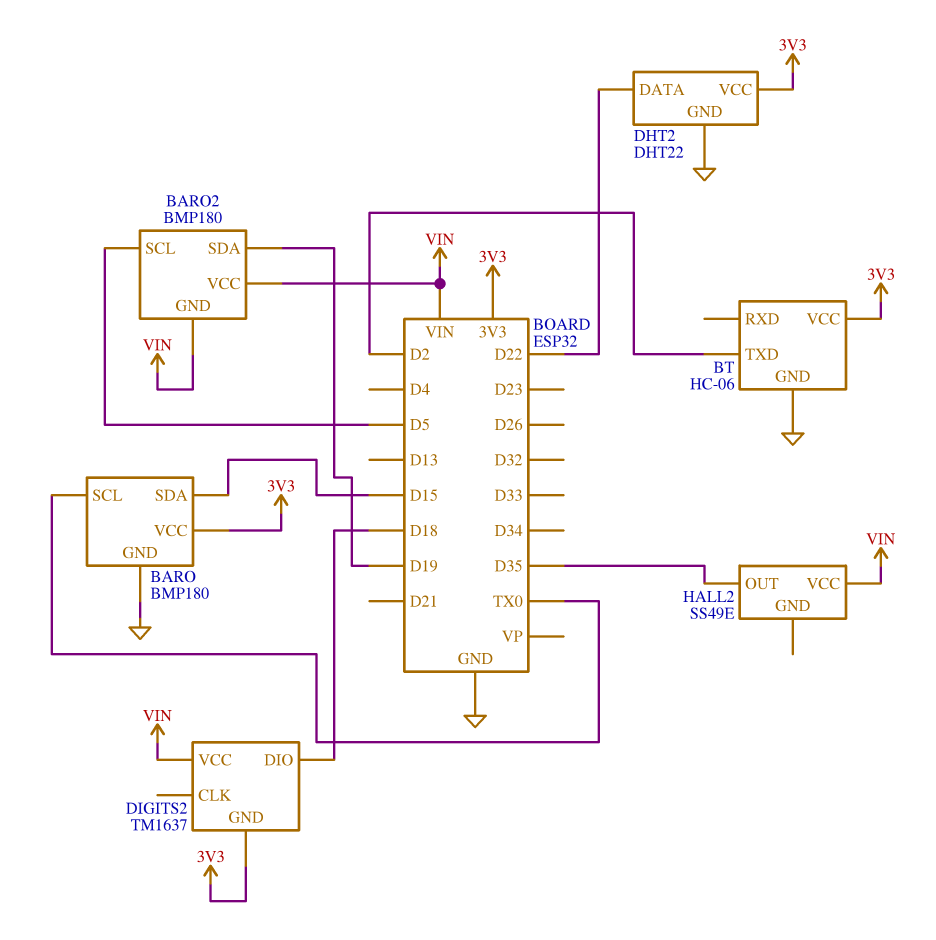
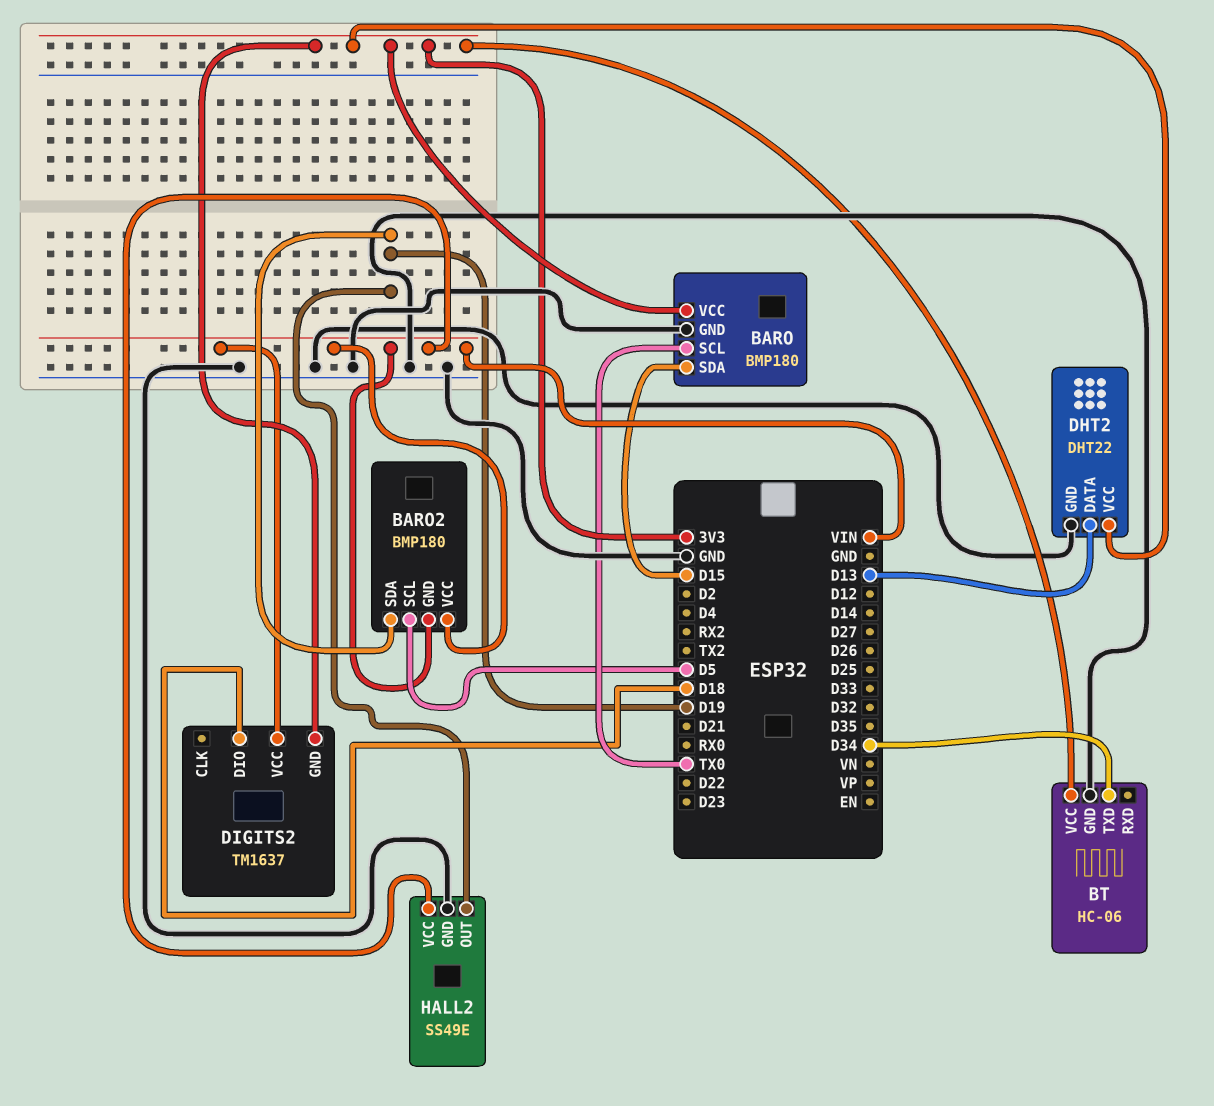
BT pin TXD: D2 -> D34
DHT2 pin DATA: D22 -> D13
HALL2 pin GND: none -> GND
HALL2 pin OUT: D35 -> D19

